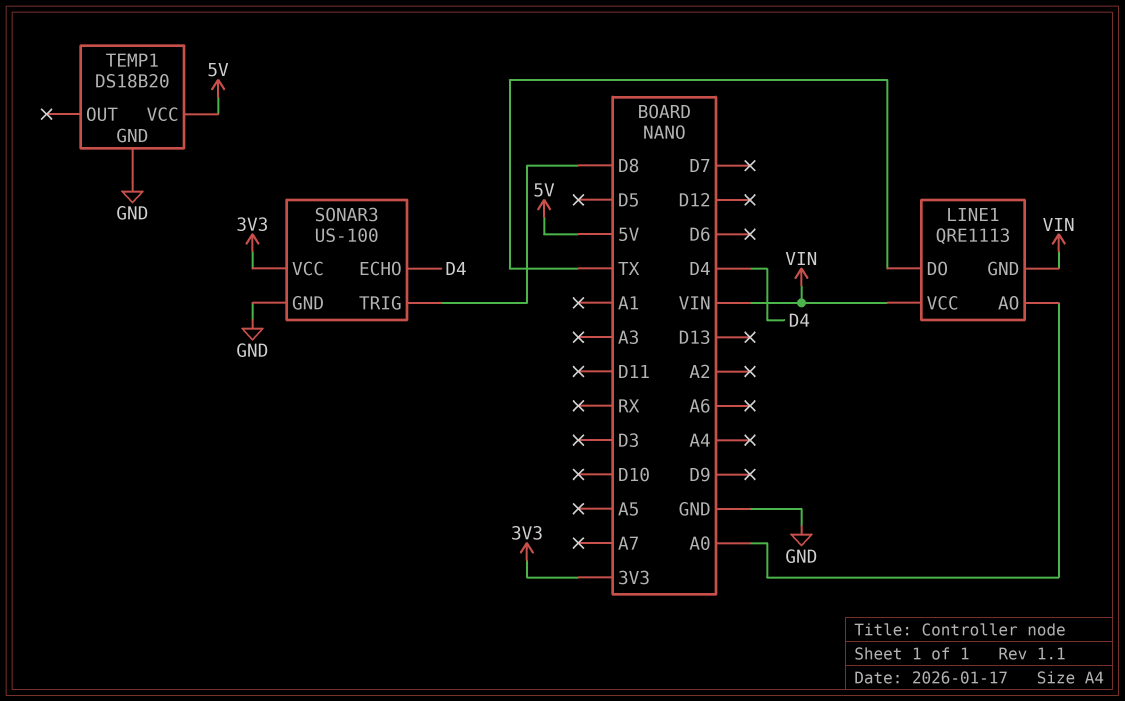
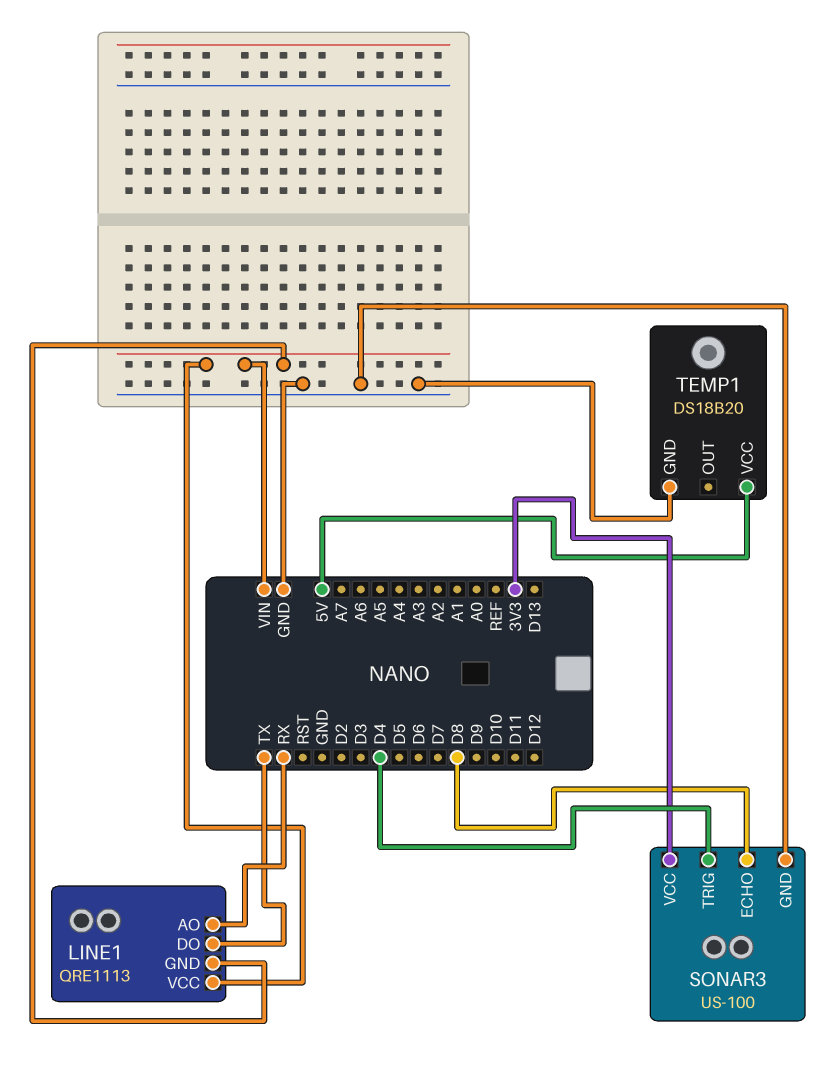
LINE1 pin AO: A0 -> RX
SONAR3 pin ECHO: D4 -> D8
SONAR3 pin TRIG: D8 -> D4

